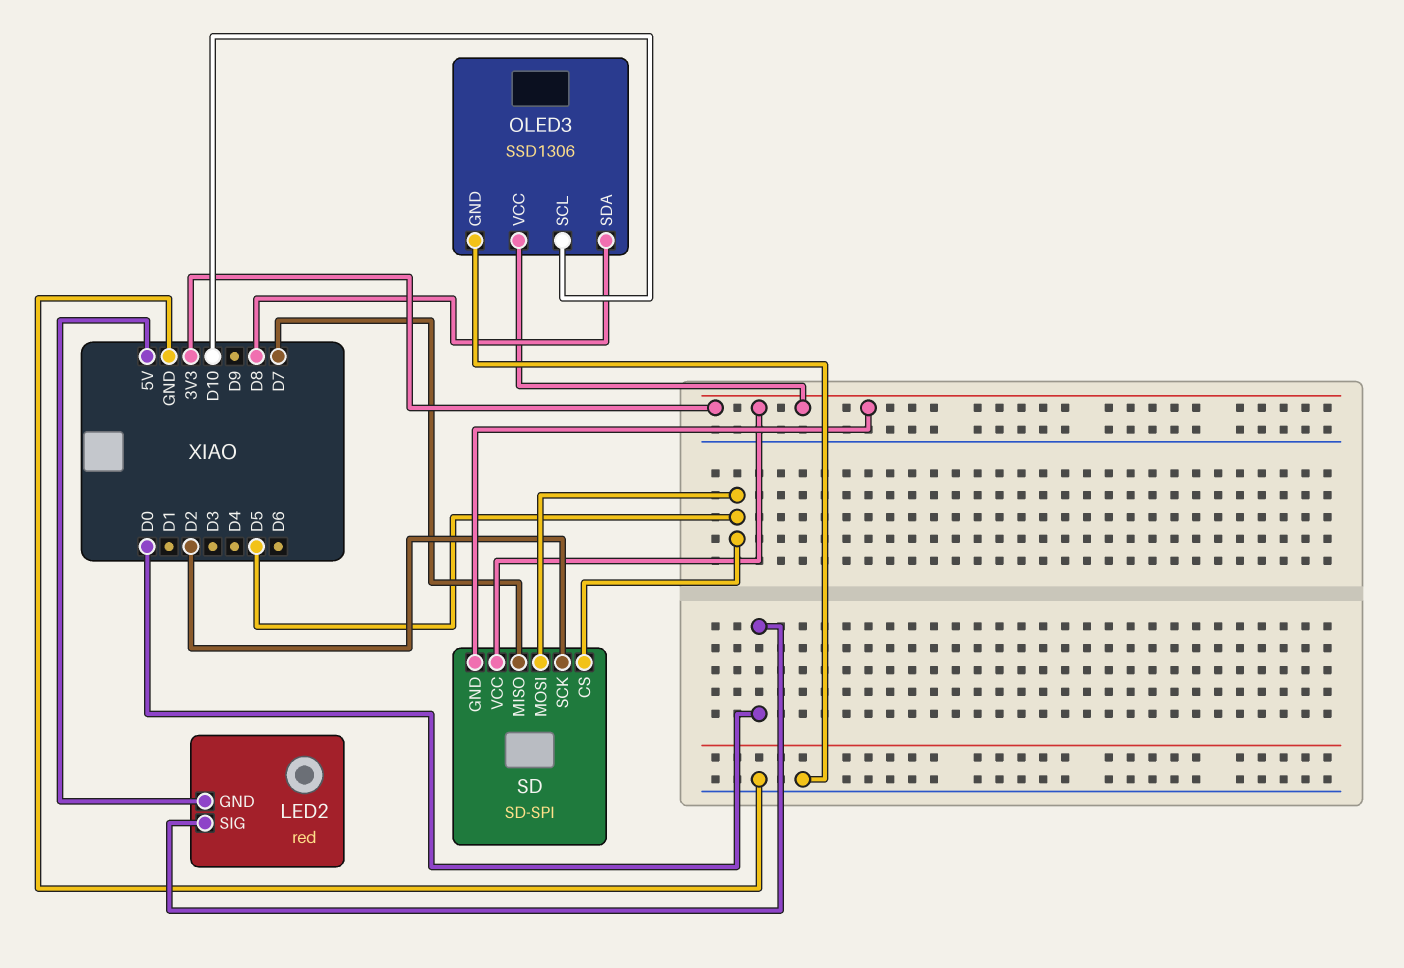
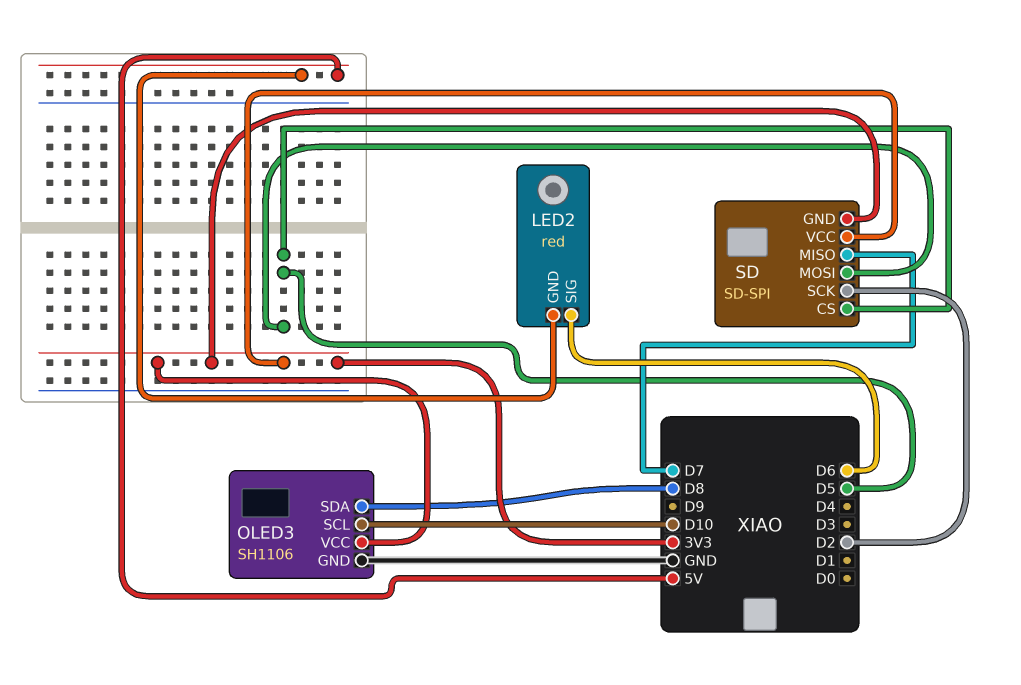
LED2 pin SIG: D0 -> D6
OLED3: SSD1306 -> SH1106

